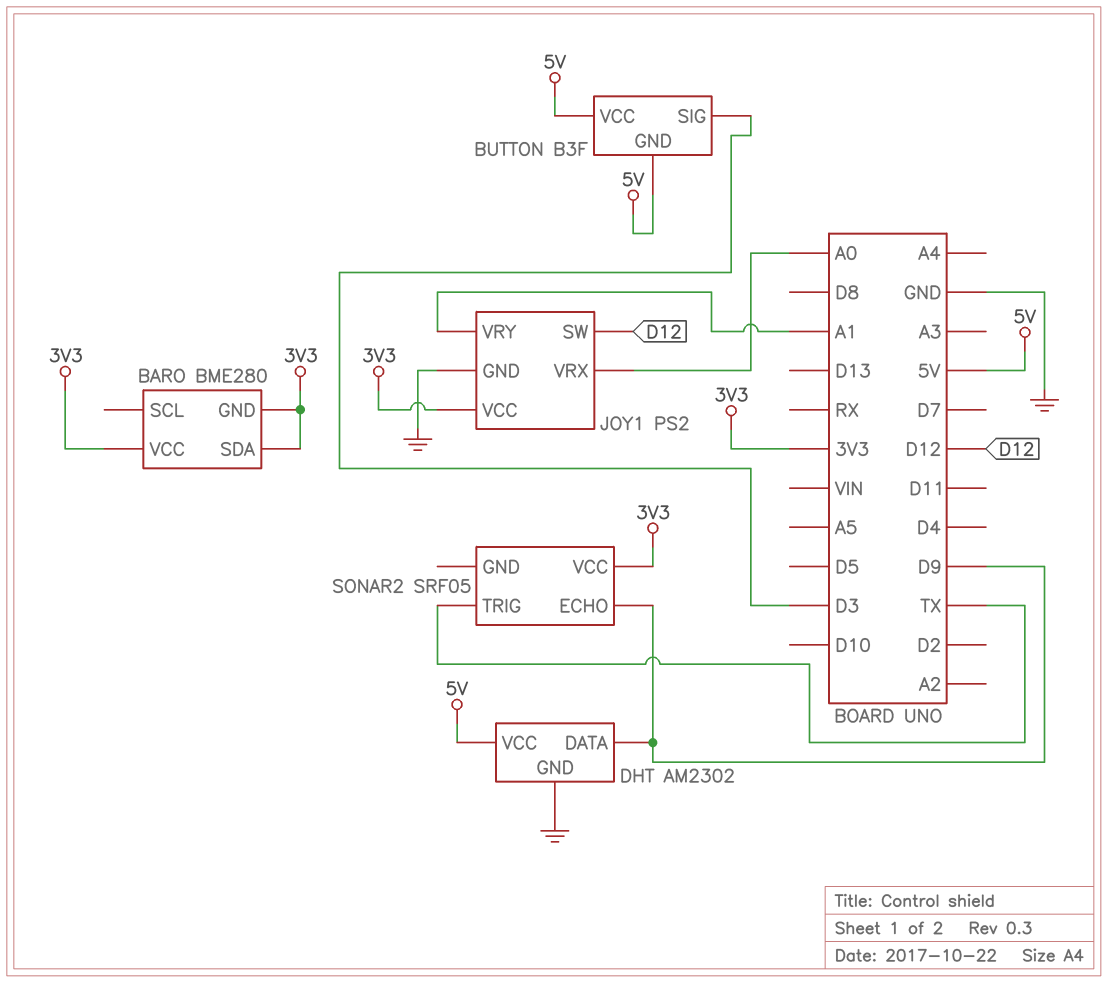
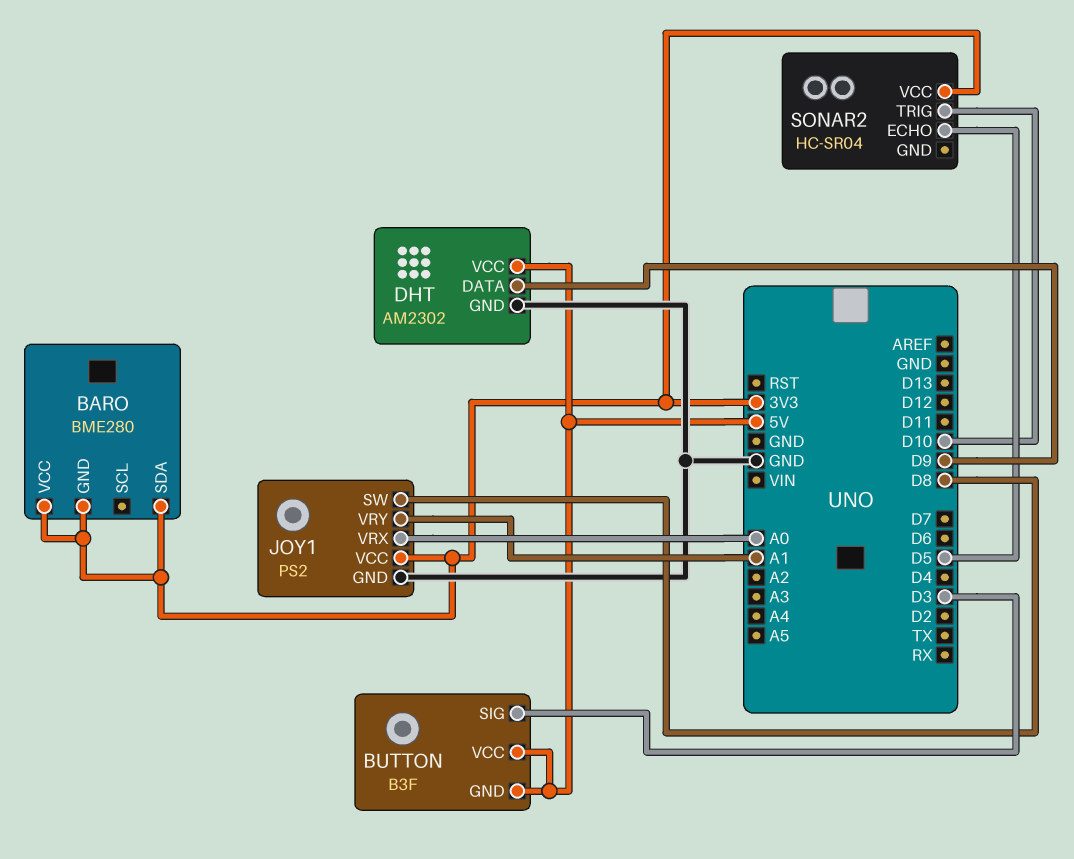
JOY1 pin SW: D12 -> D8
SONAR2: SRF05 -> HC-SR04
SONAR2 pin ECHO: D9 -> D5
SONAR2 pin TRIG: TX -> D10

